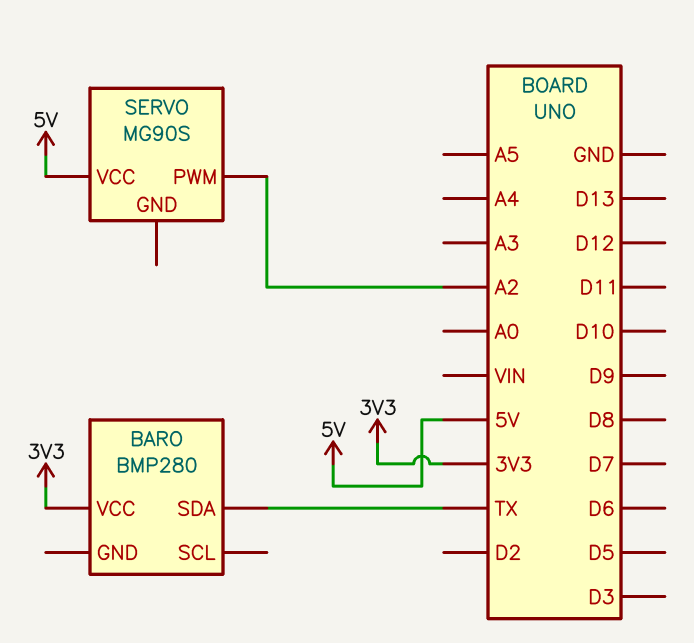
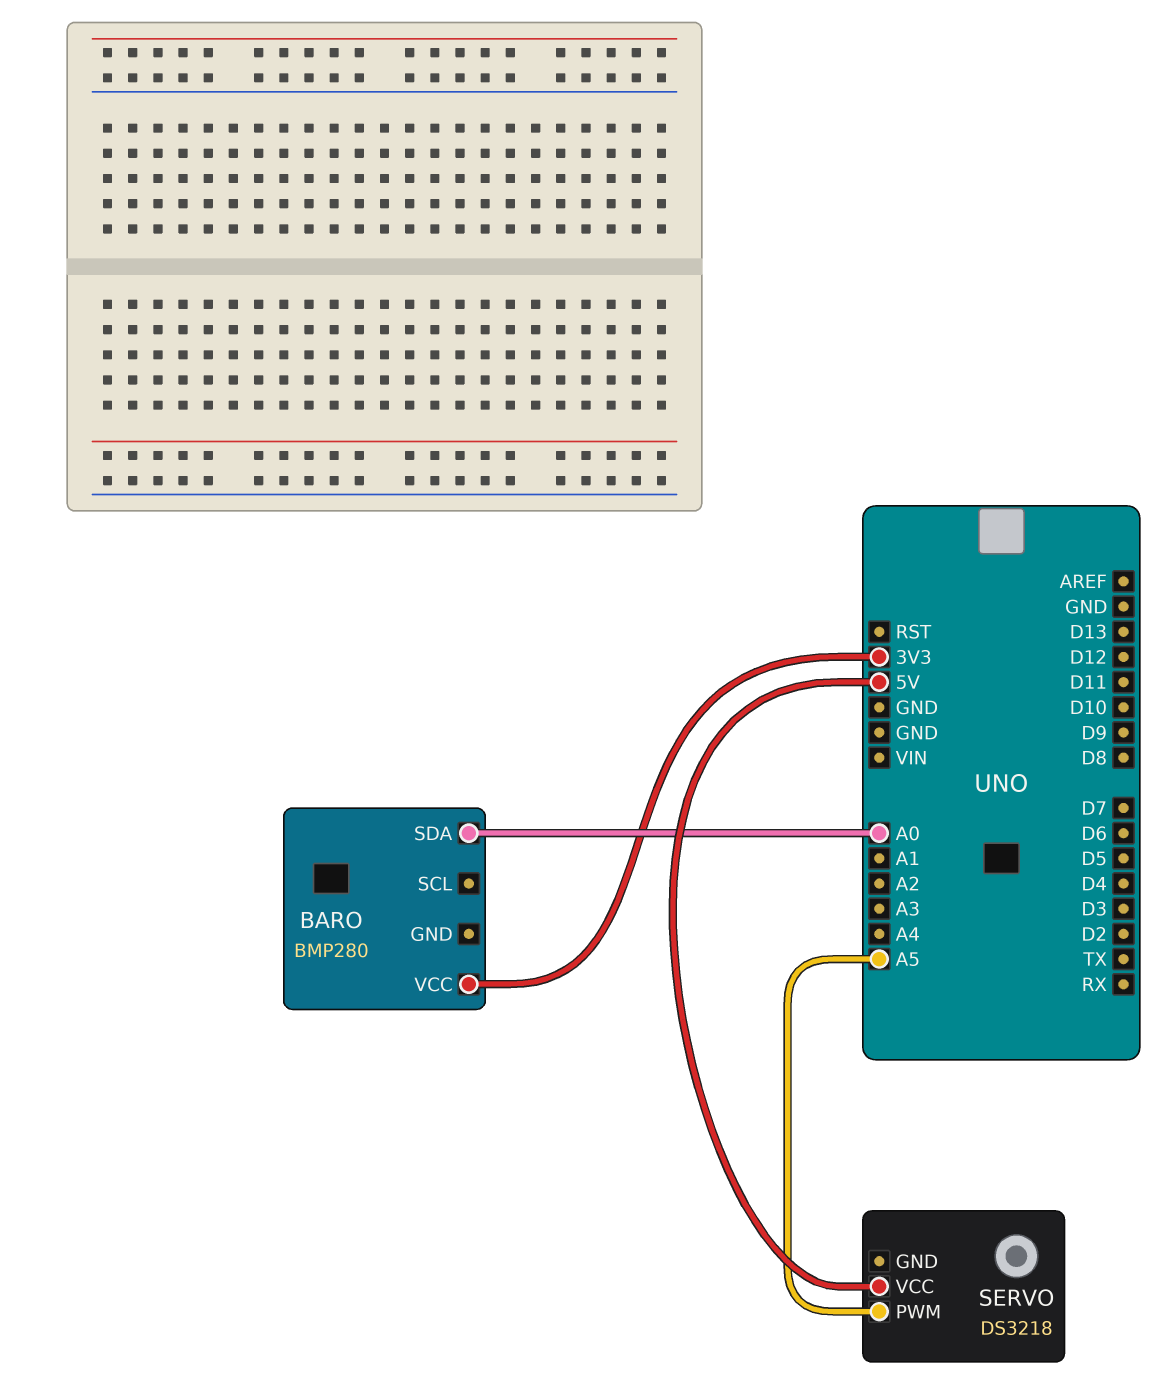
BARO pin SDA: TX -> A0
SERVO: MG90S -> DS3218
SERVO pin PWM: A2 -> A5

